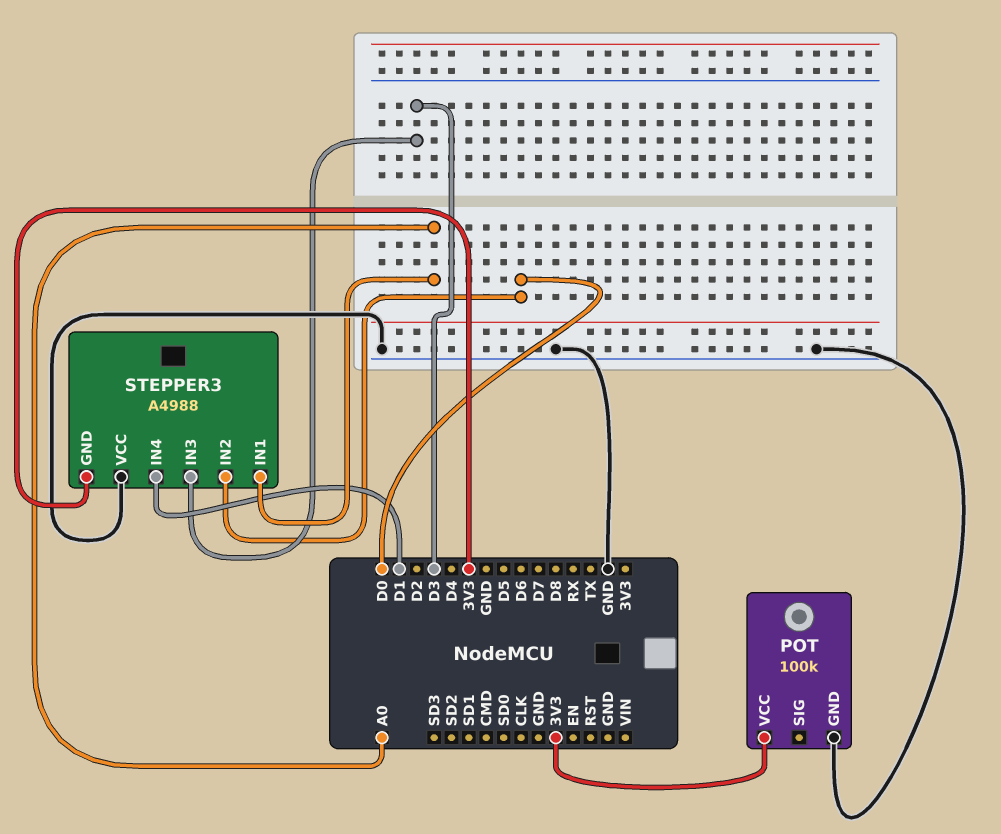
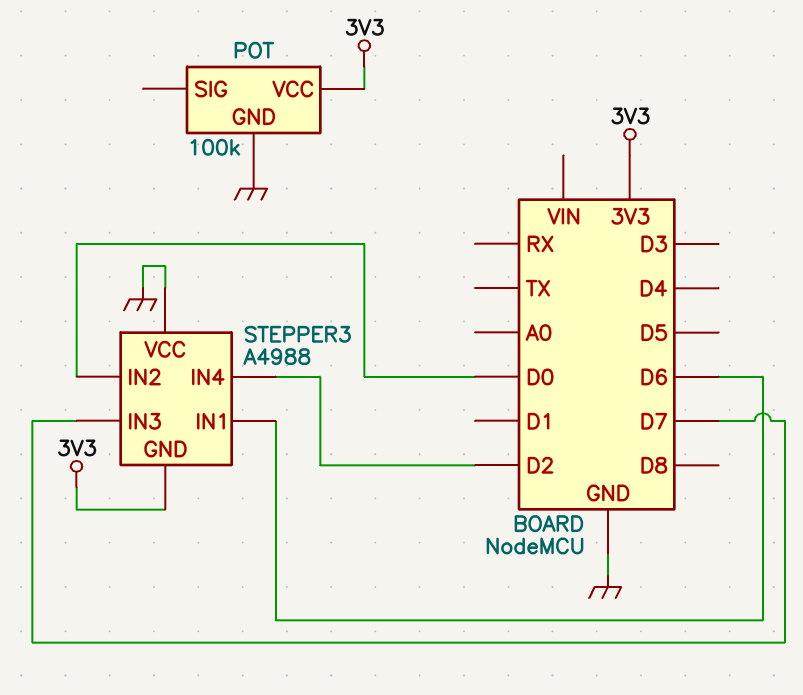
STEPPER3 pin IN1: A0 -> D6
STEPPER3 pin IN3: D3 -> D7
STEPPER3 pin IN4: D1 -> D2

